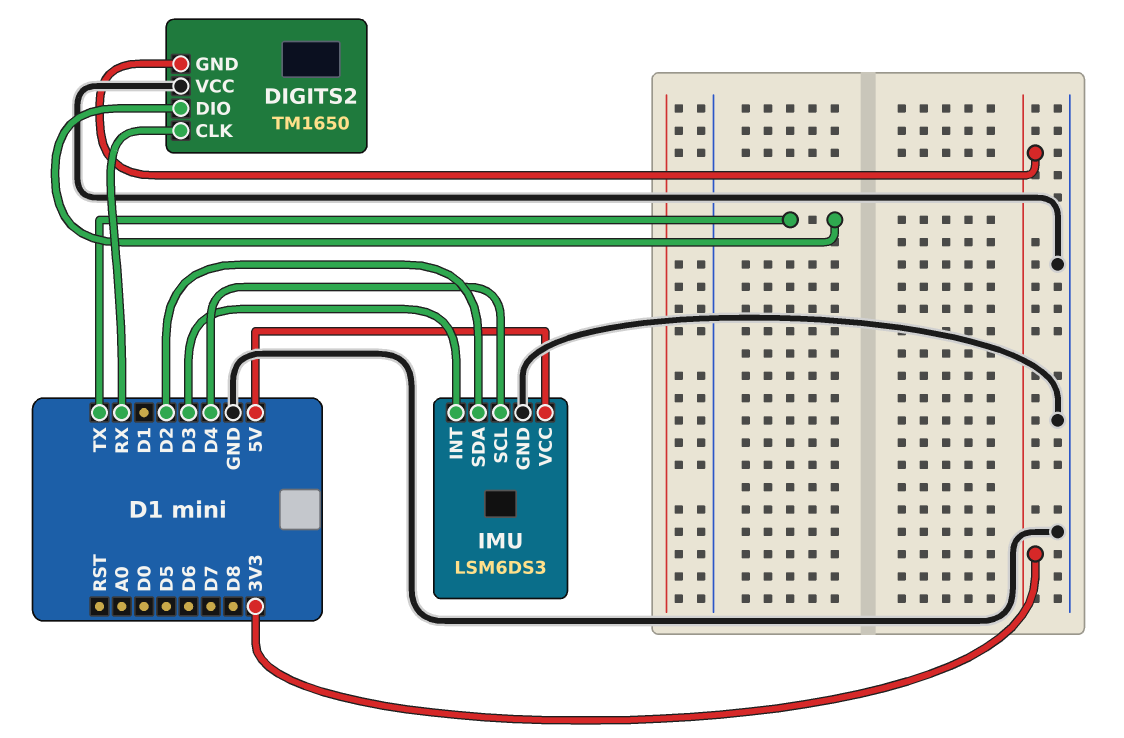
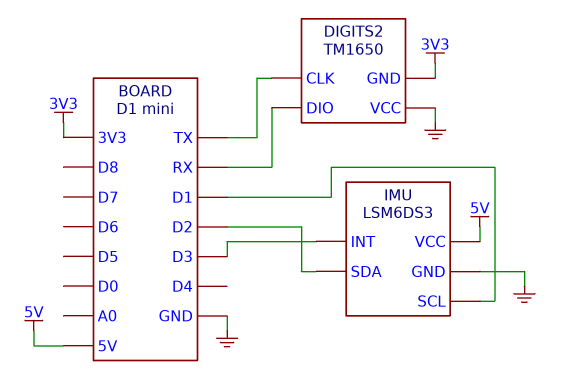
DIGITS2 pin CLK: RX -> TX
DIGITS2 pin DIO: TX -> RX
IMU pin SCL: D4 -> D1

